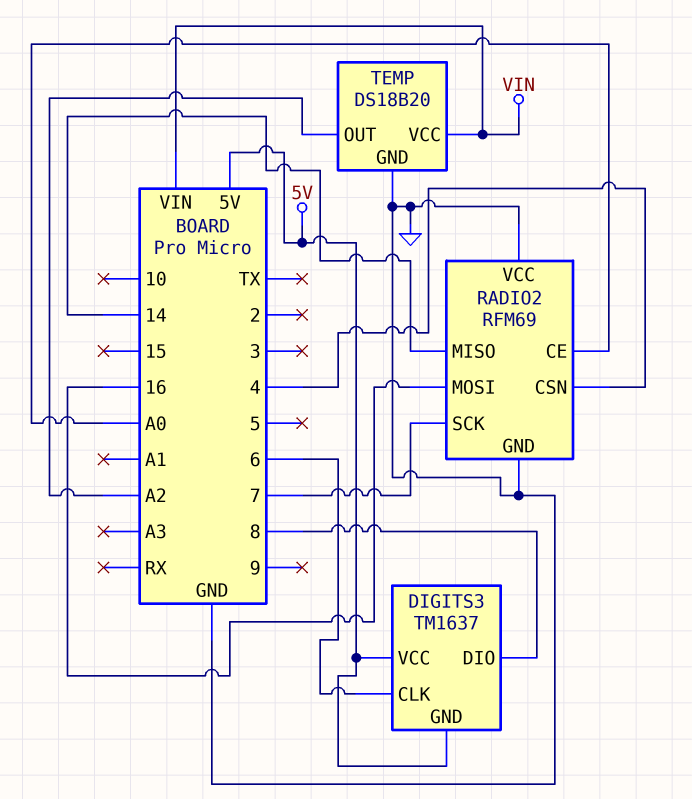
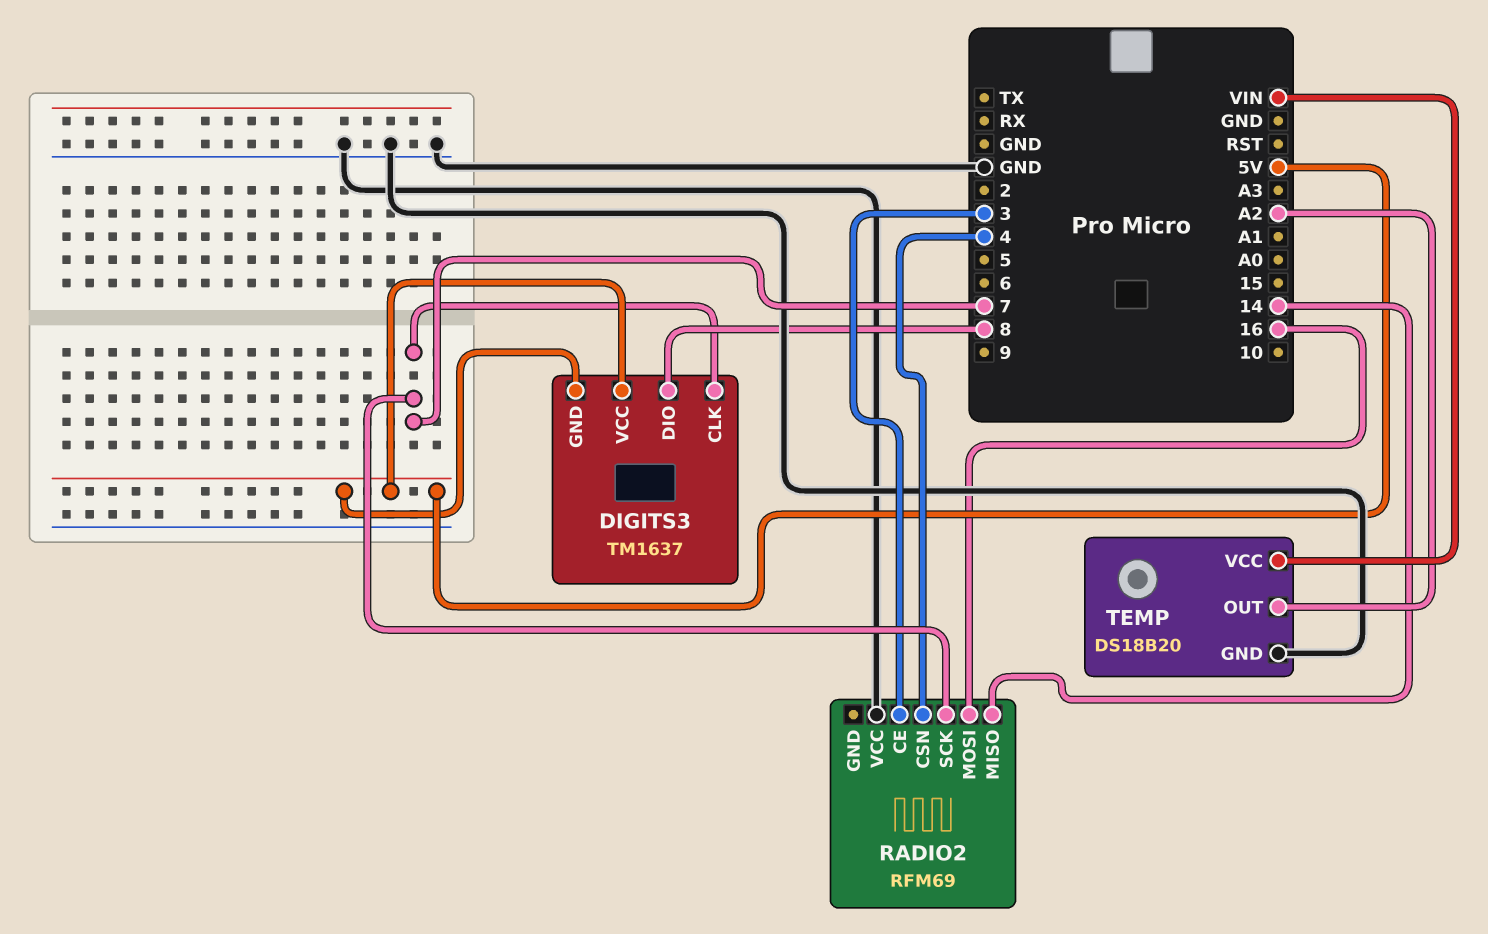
DIGITS3 pin CLK: 6 -> 7
RADIO2 pin CE: A0 -> 3
RADIO2 pin GND: GND -> none

